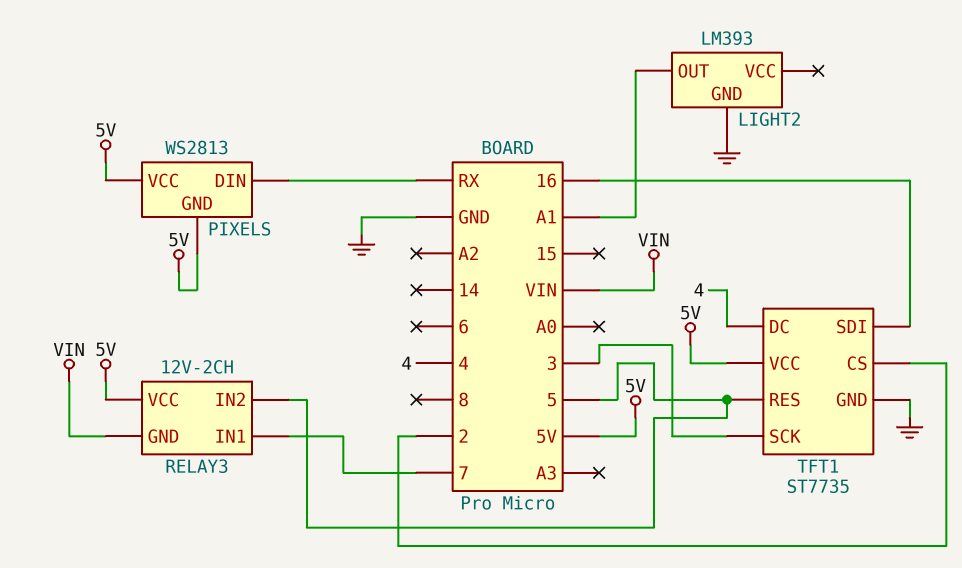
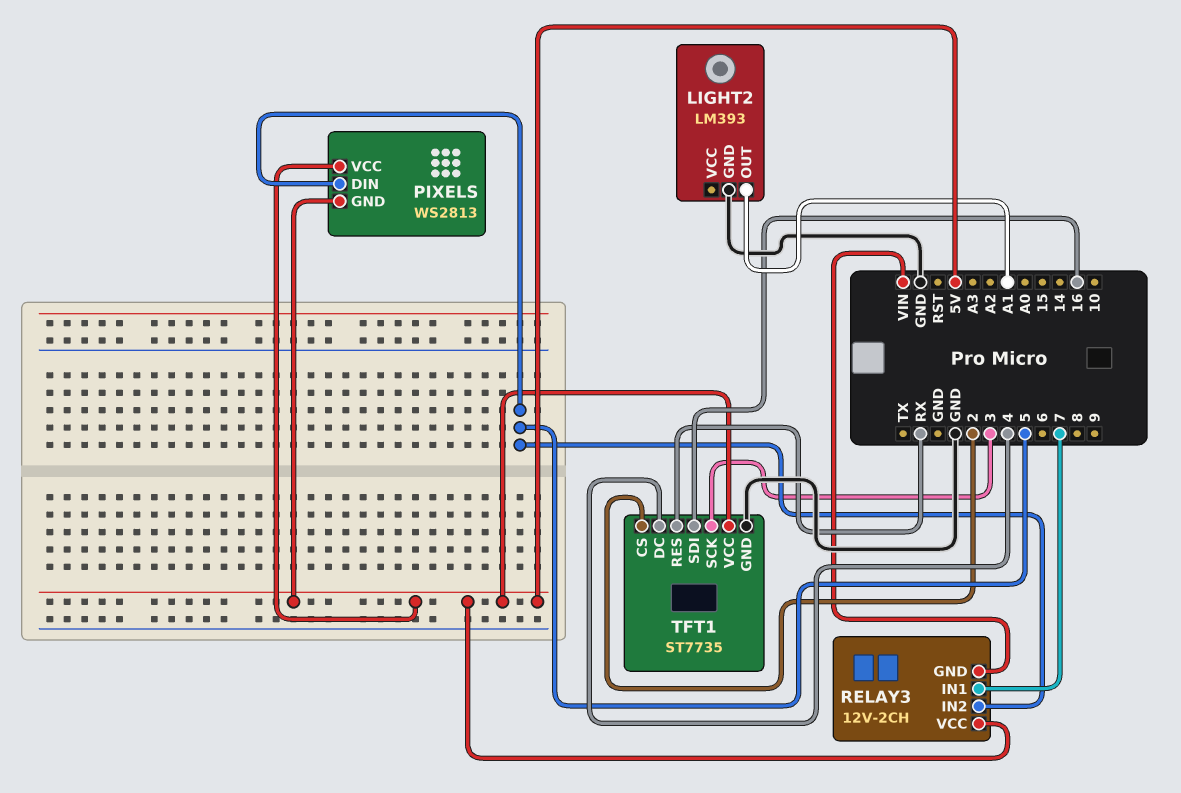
PIXELS pin DIN: RX -> 5
TFT1 pin RES: 5 -> RX

